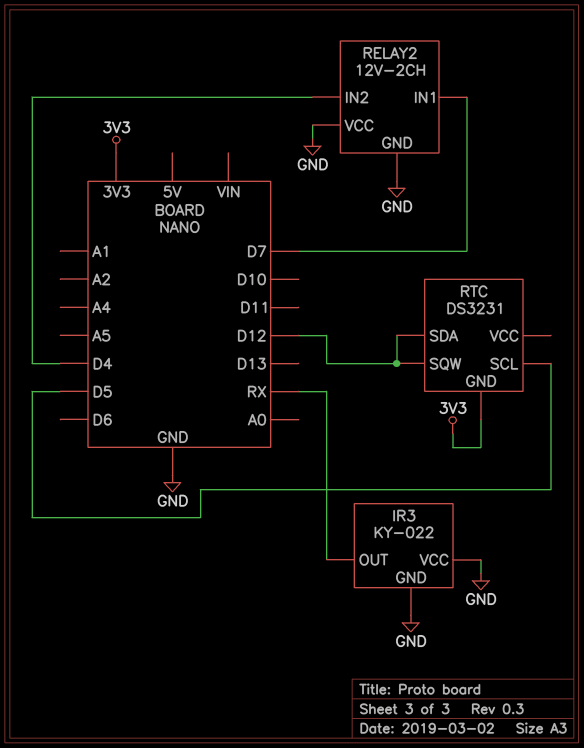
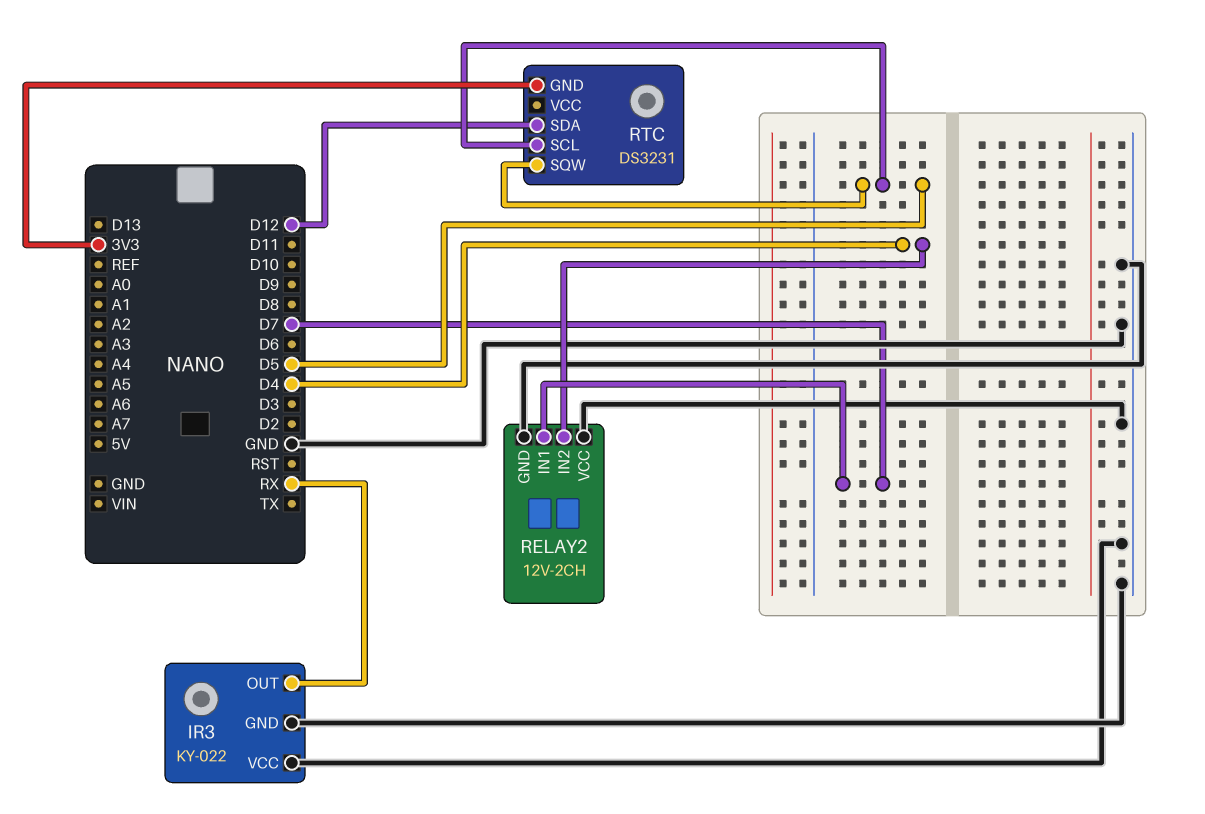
RTC pin SQW: D12 -> D5

